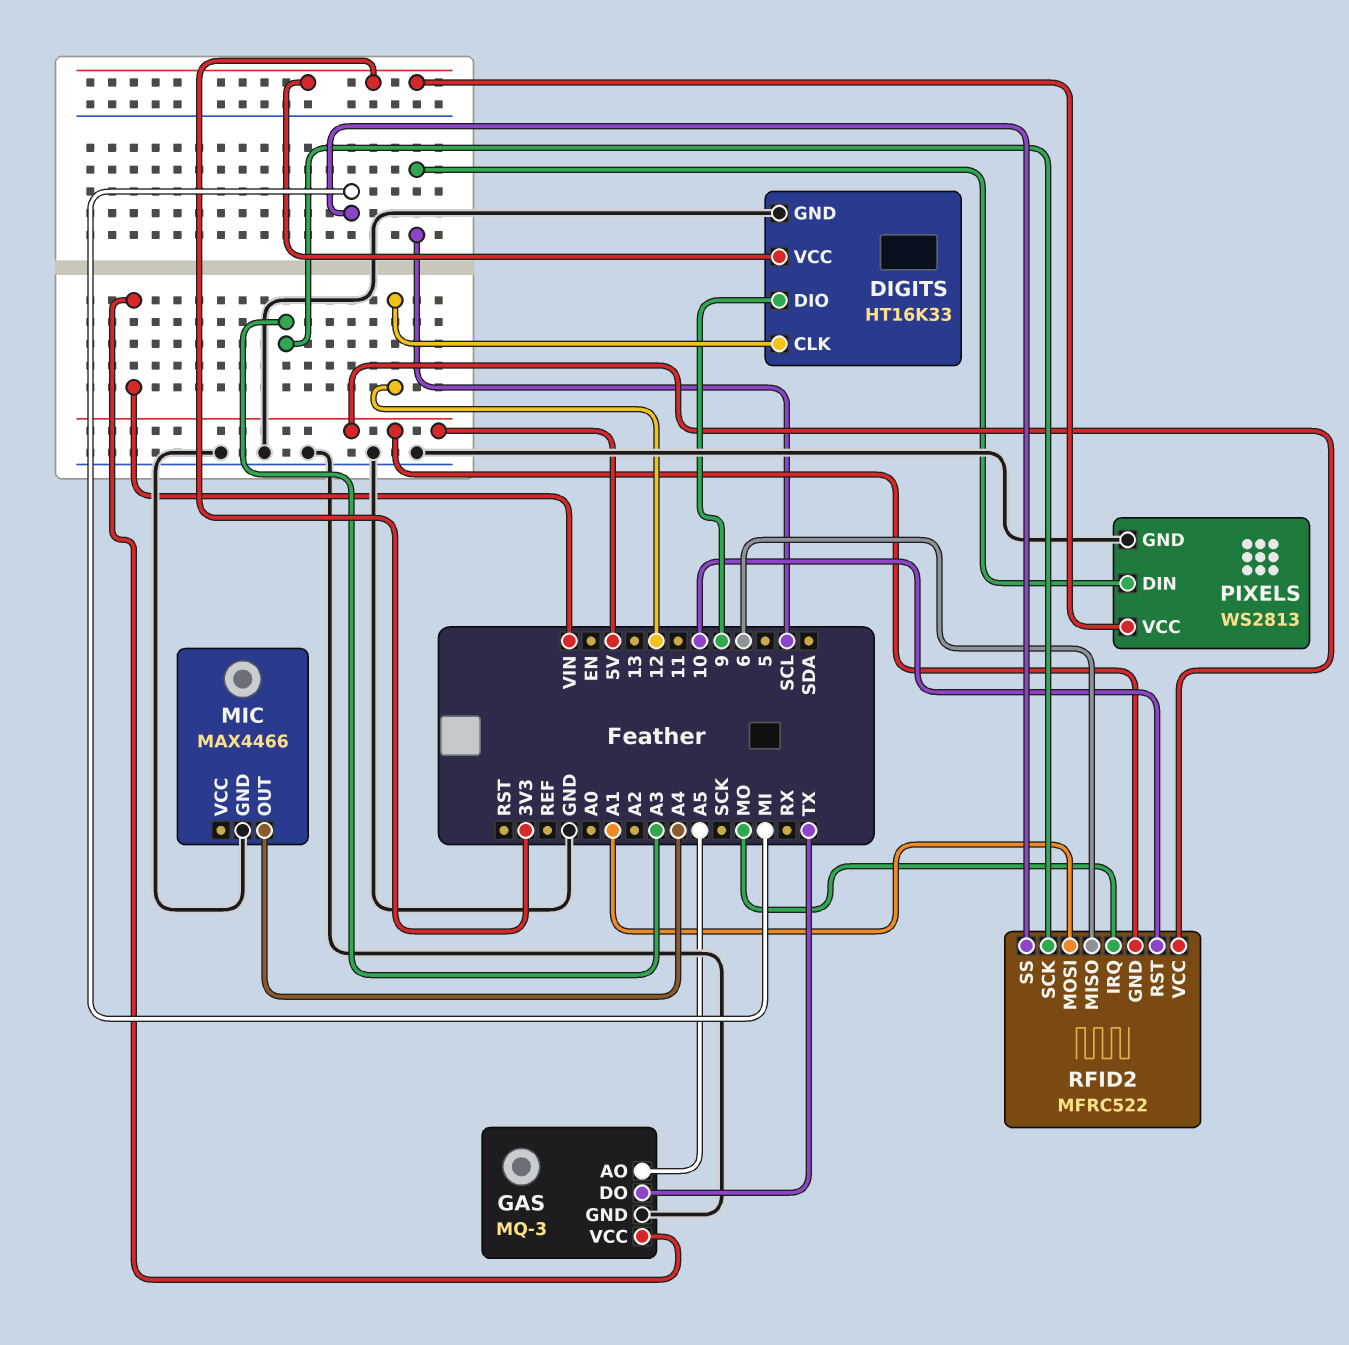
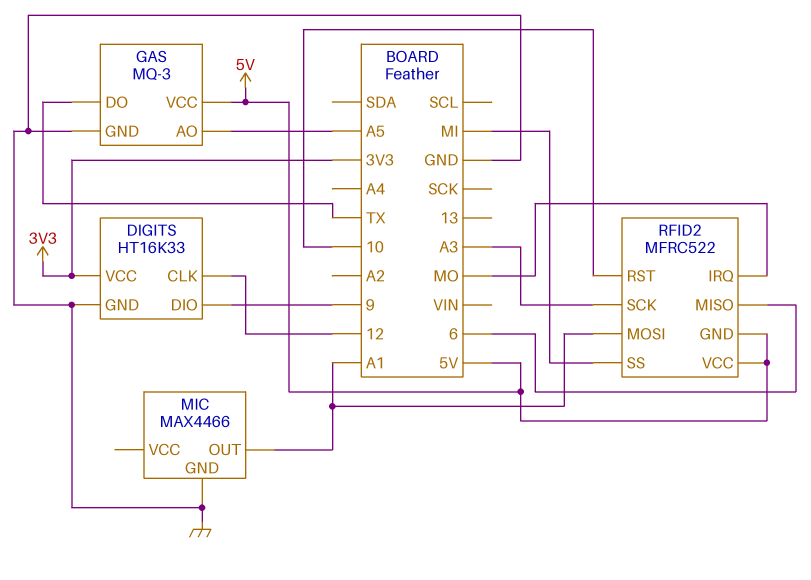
GAS pin VCC: VIN -> 5V
MIC pin OUT: A4 -> A1
PIXELS: WS2813 -> none
PIXELS pin DIN: SCL -> none
PIXELS pin GND: GND -> none
PIXELS pin VCC: 3V3 -> none

